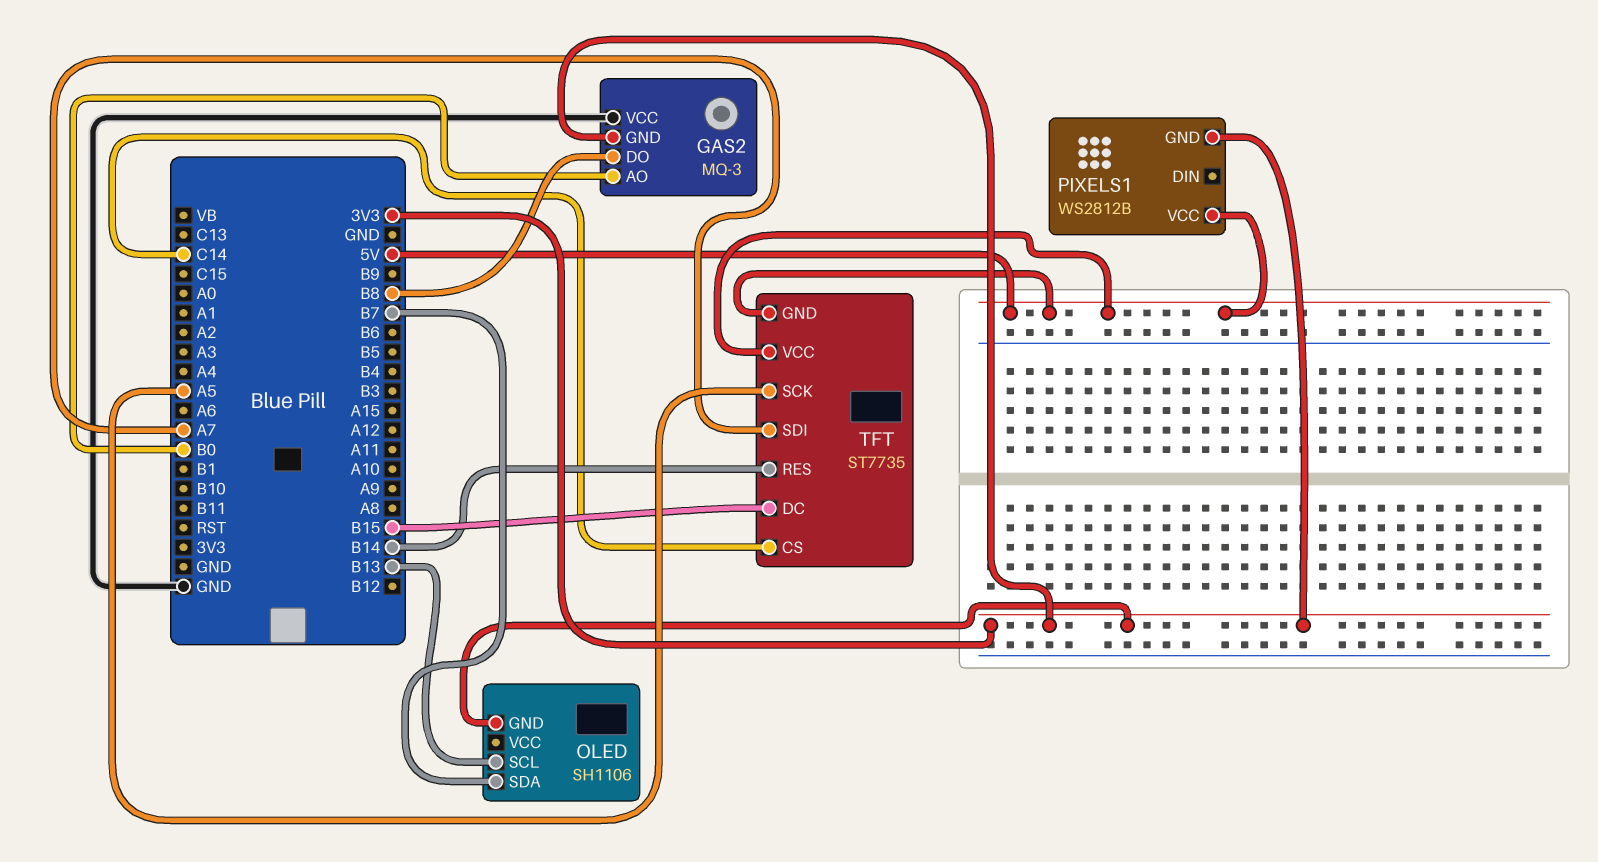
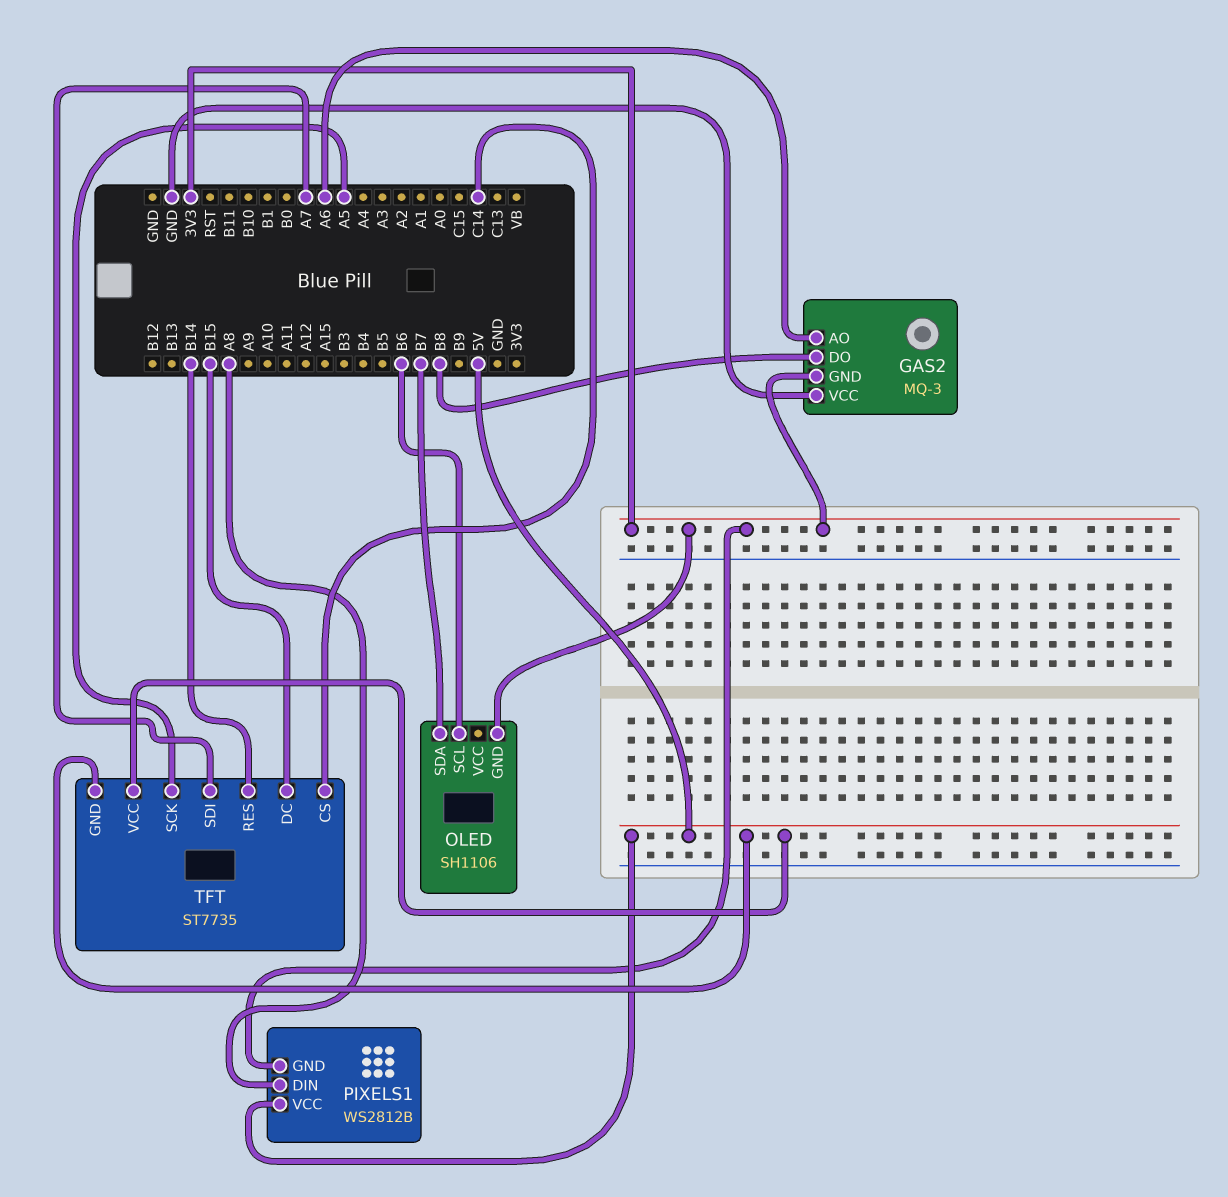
GAS2 pin AO: B0 -> A6
OLED pin SCL: B13 -> B6
PIXELS1 pin DIN: none -> A8

